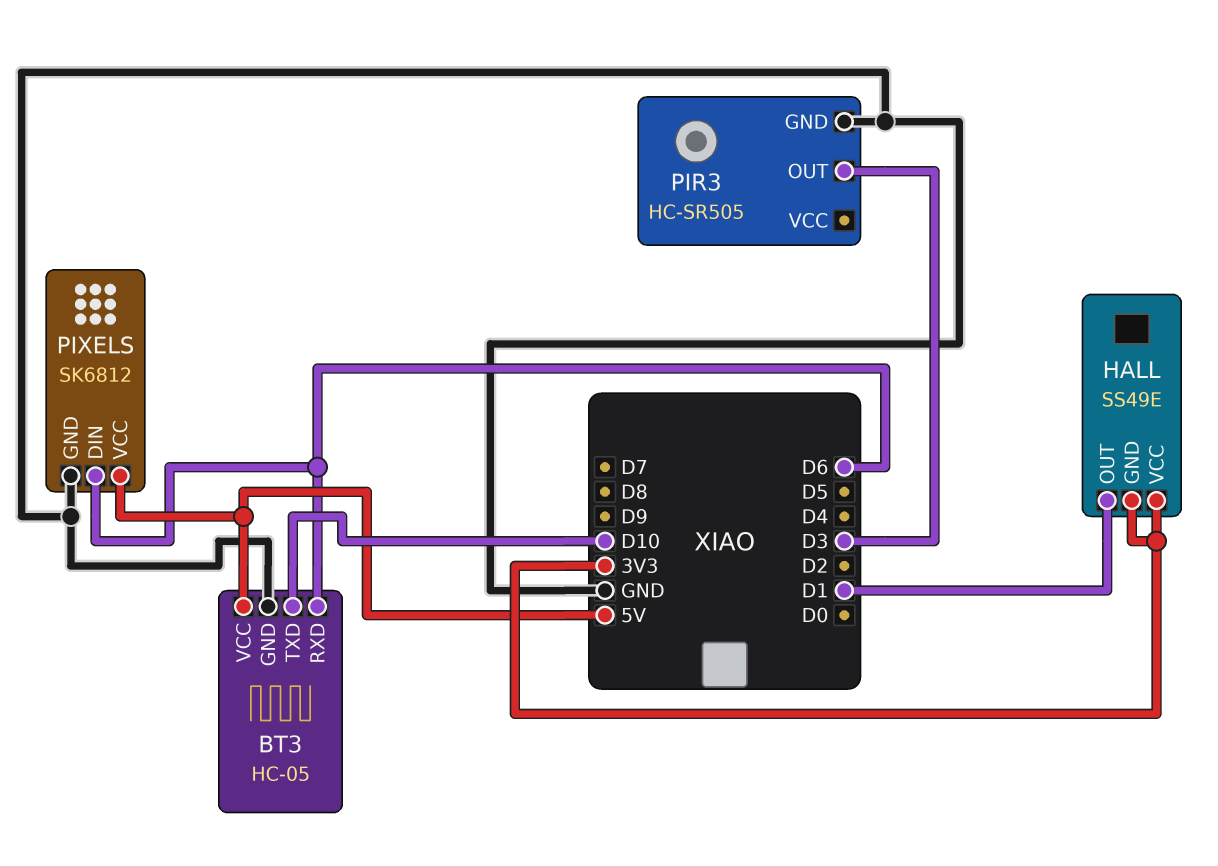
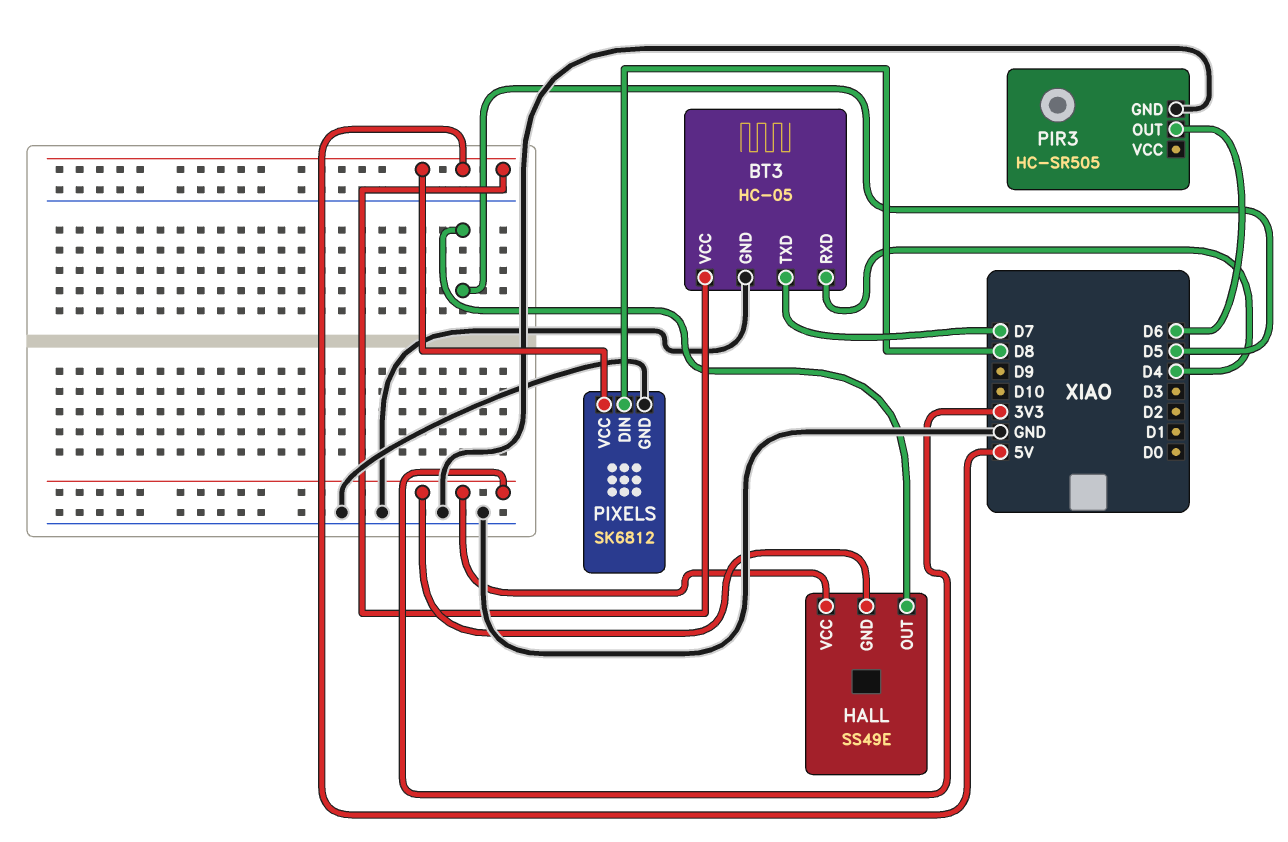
BT3 pin RXD: D6 -> D4
BT3 pin TXD: D10 -> D7
HALL pin OUT: D1 -> D5
PIR3 pin OUT: D3 -> D6
PIXELS pin DIN: D6 -> D8

